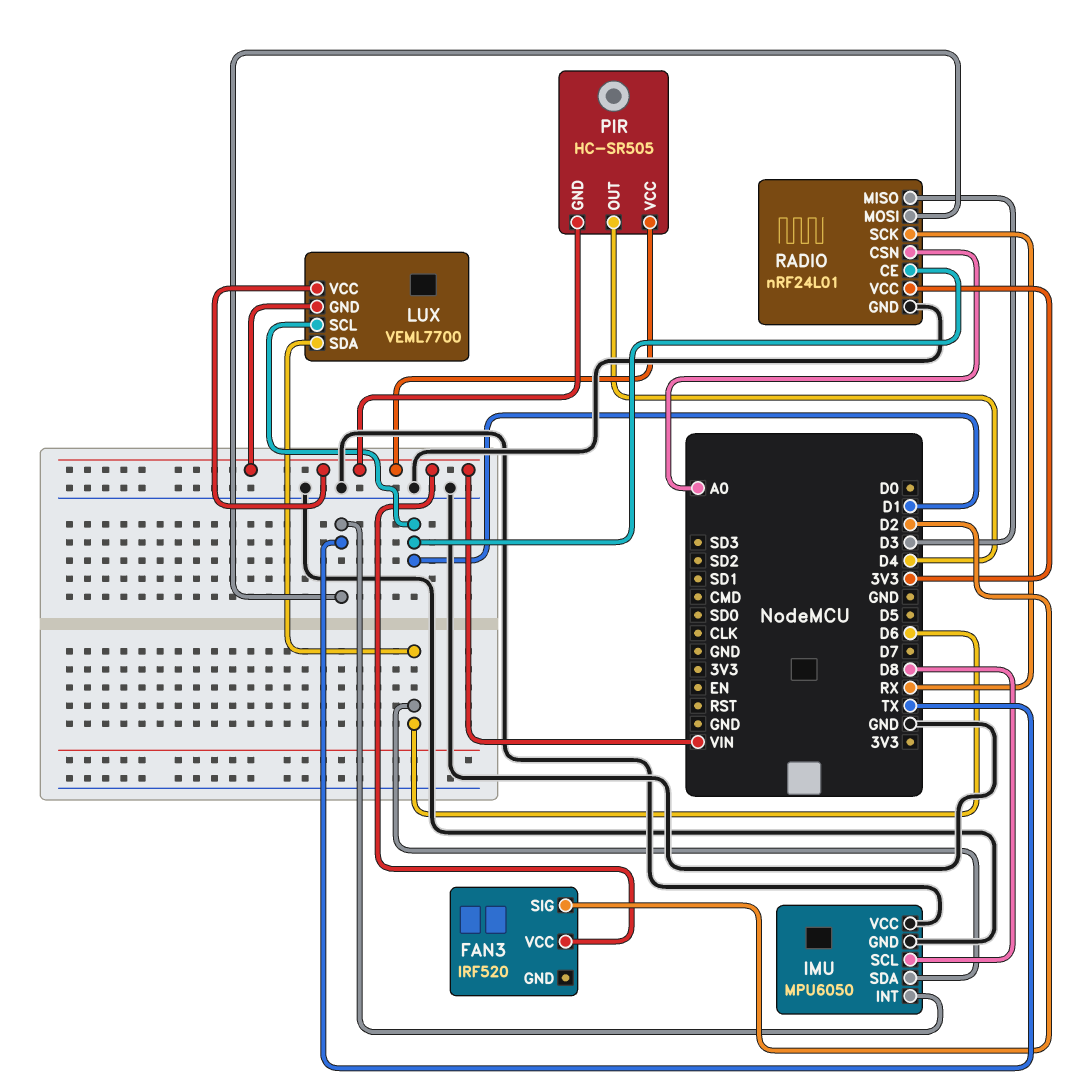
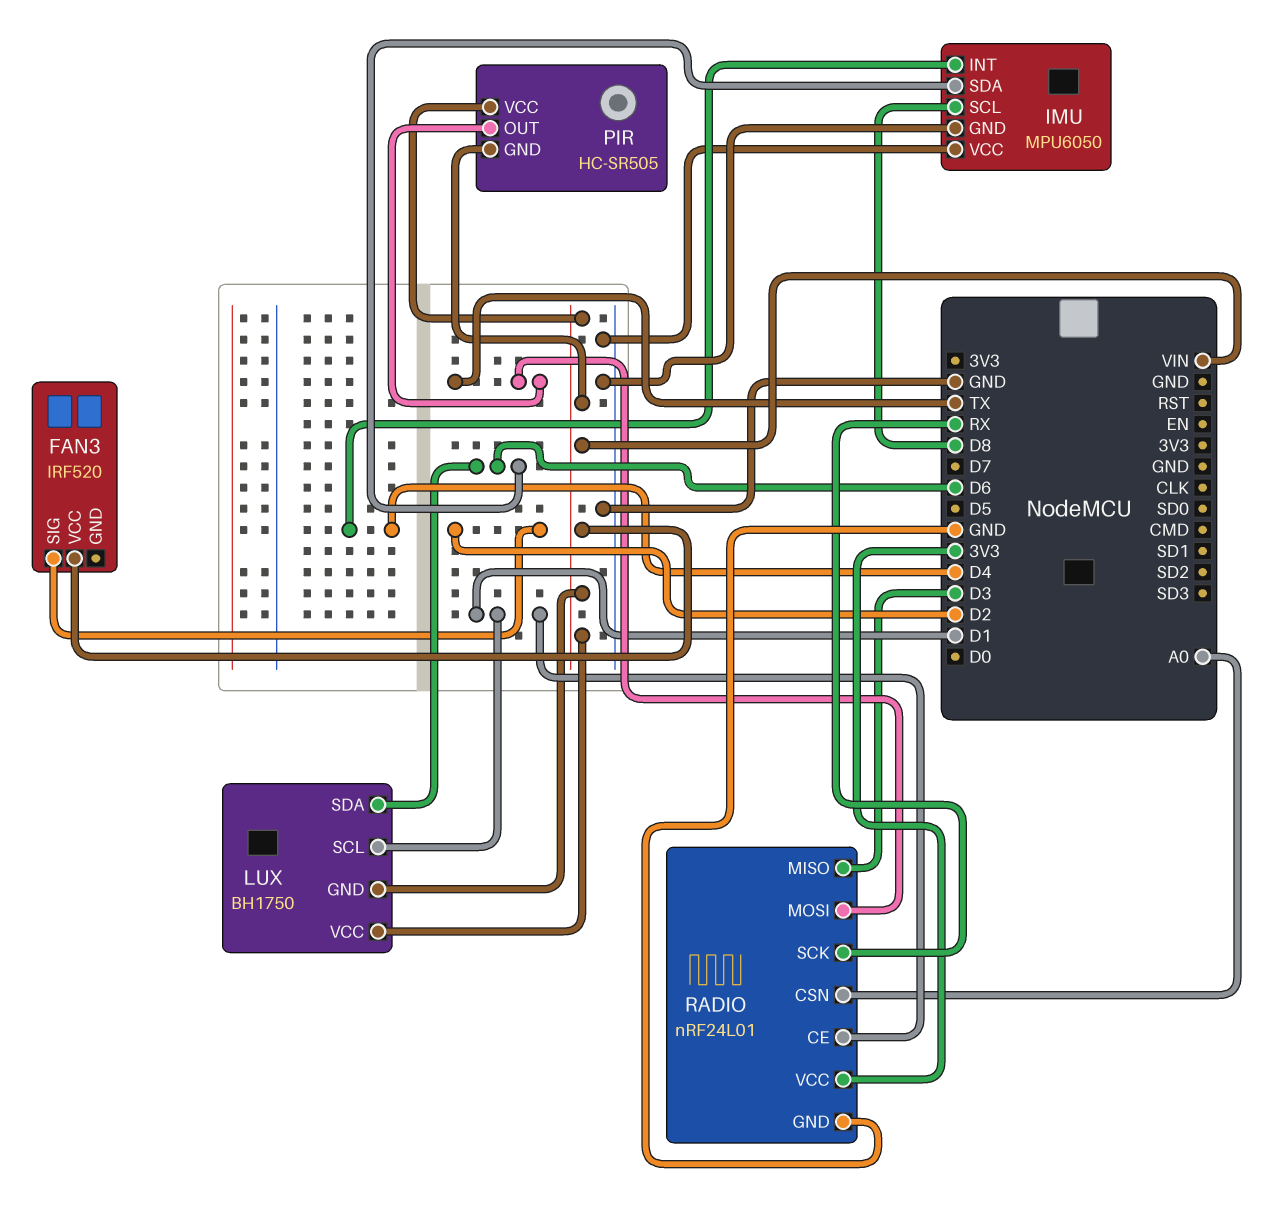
IMU pin INT: TX -> D4
LUX: VEML7700 -> BH1750
PIR pin OUT: D4 -> TX

